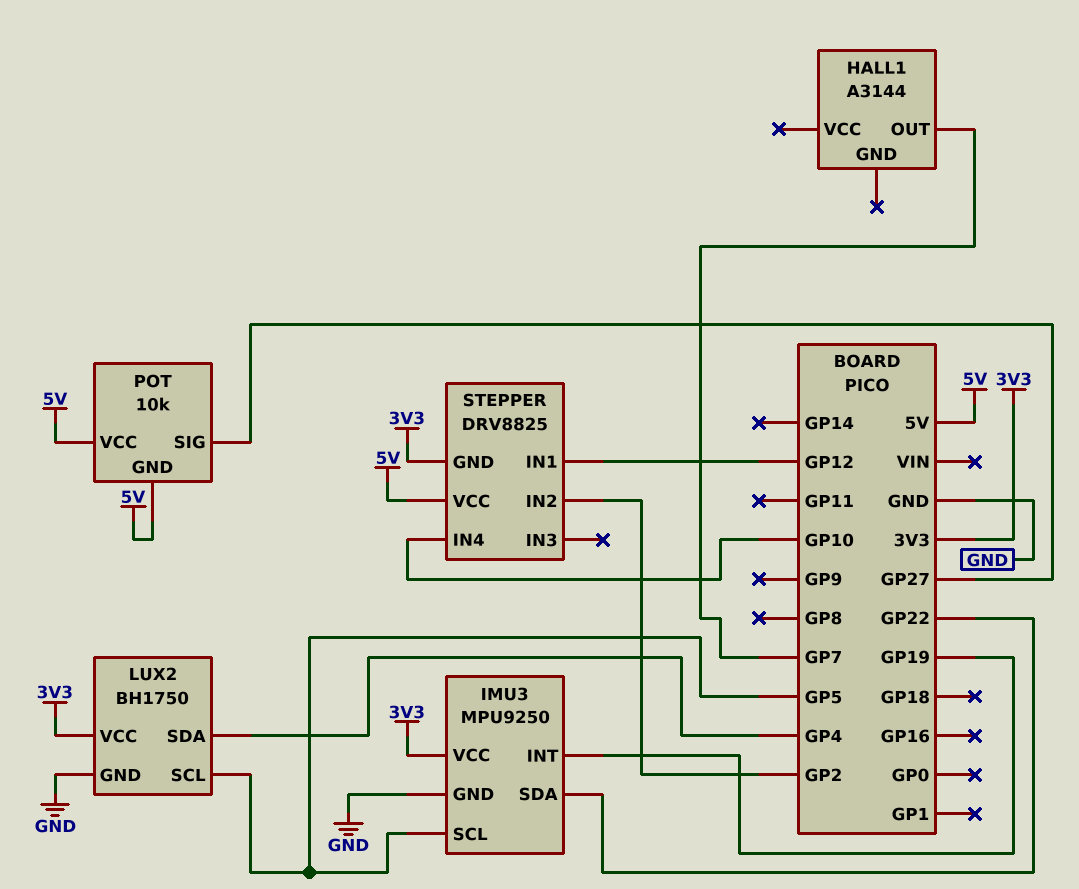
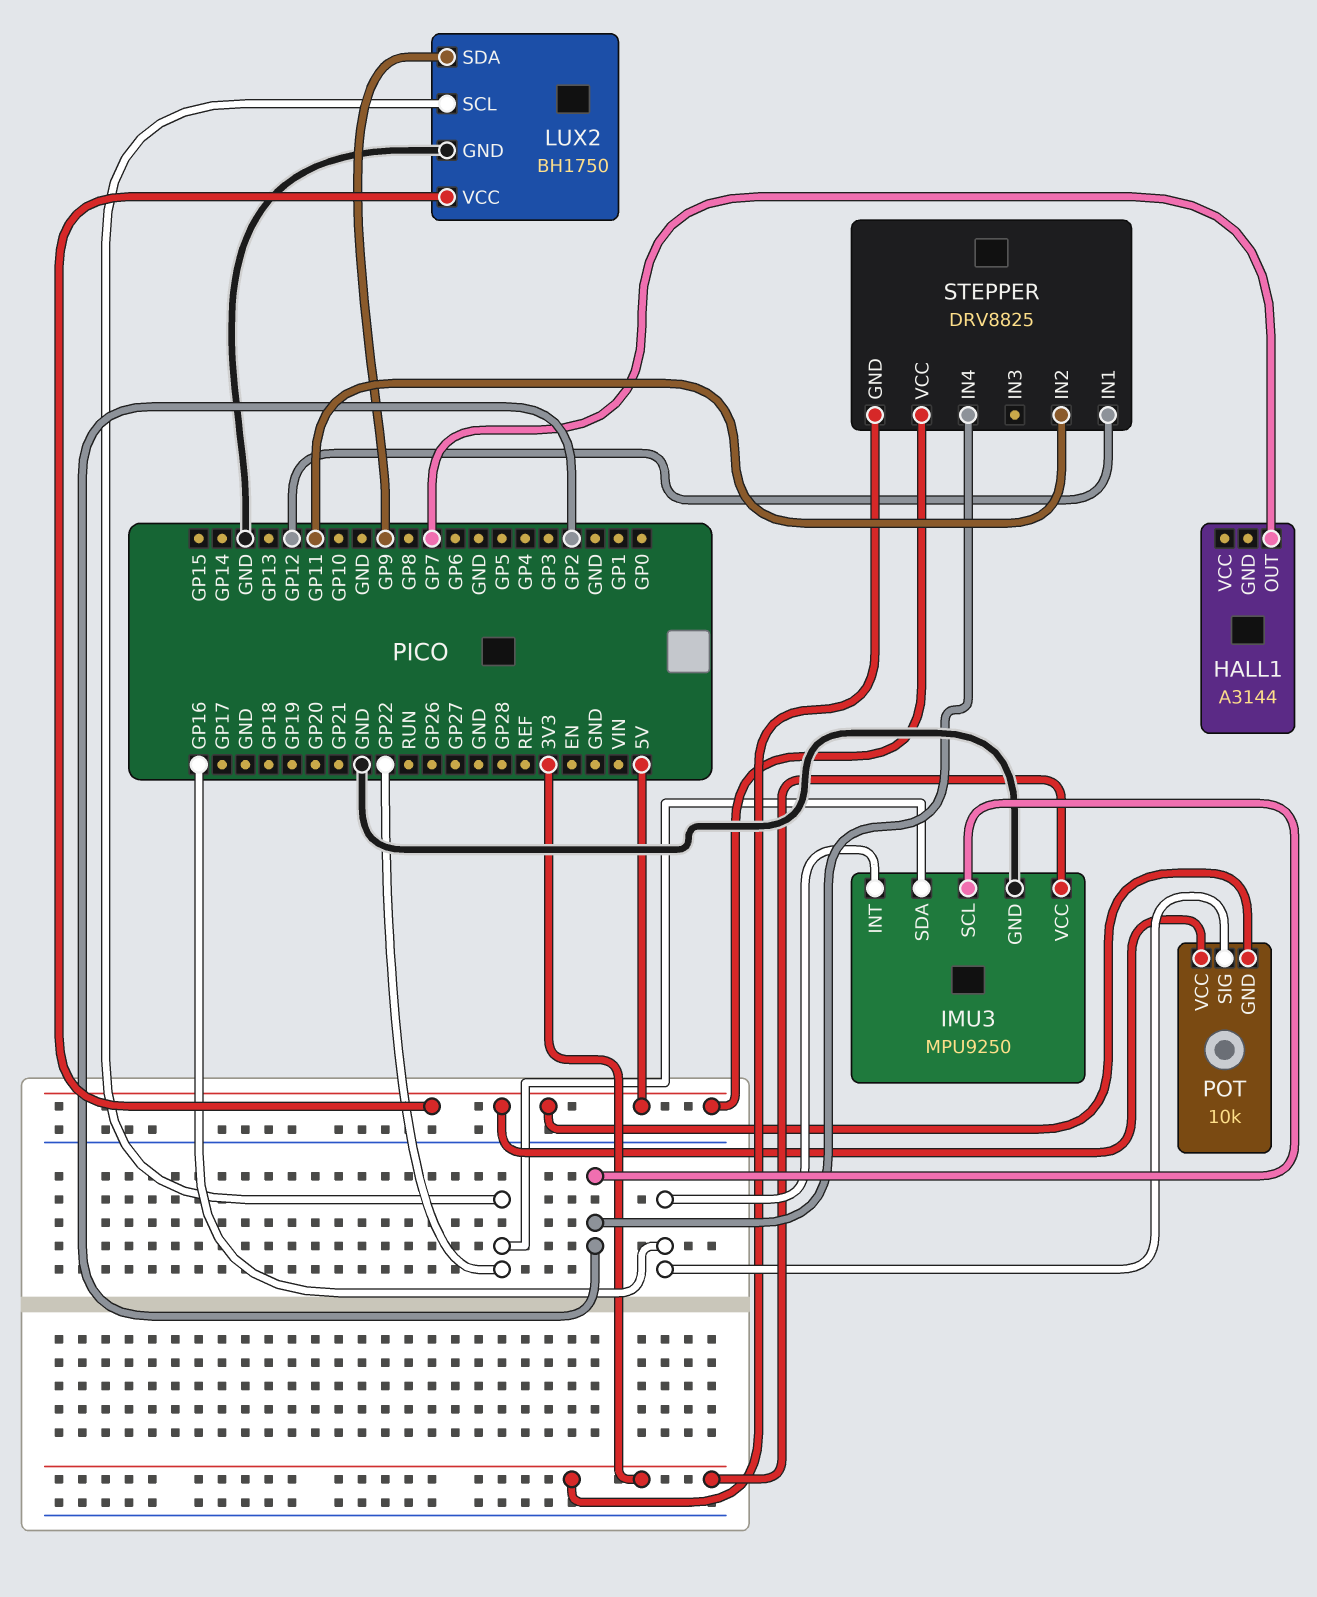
IMU3 pin INT: GP19 -> GP16
IMU3 pin SCL: GP5 -> GP2
LUX2 pin SCL: GP5 -> GP22
LUX2 pin SDA: GP4 -> GP9
LUX2 pin VCC: 3V3 -> 5V
POT pin SIG: GP27 -> GP16
STEPPER pin IN2: GP2 -> GP11
STEPPER pin IN4: GP10 -> GP2

